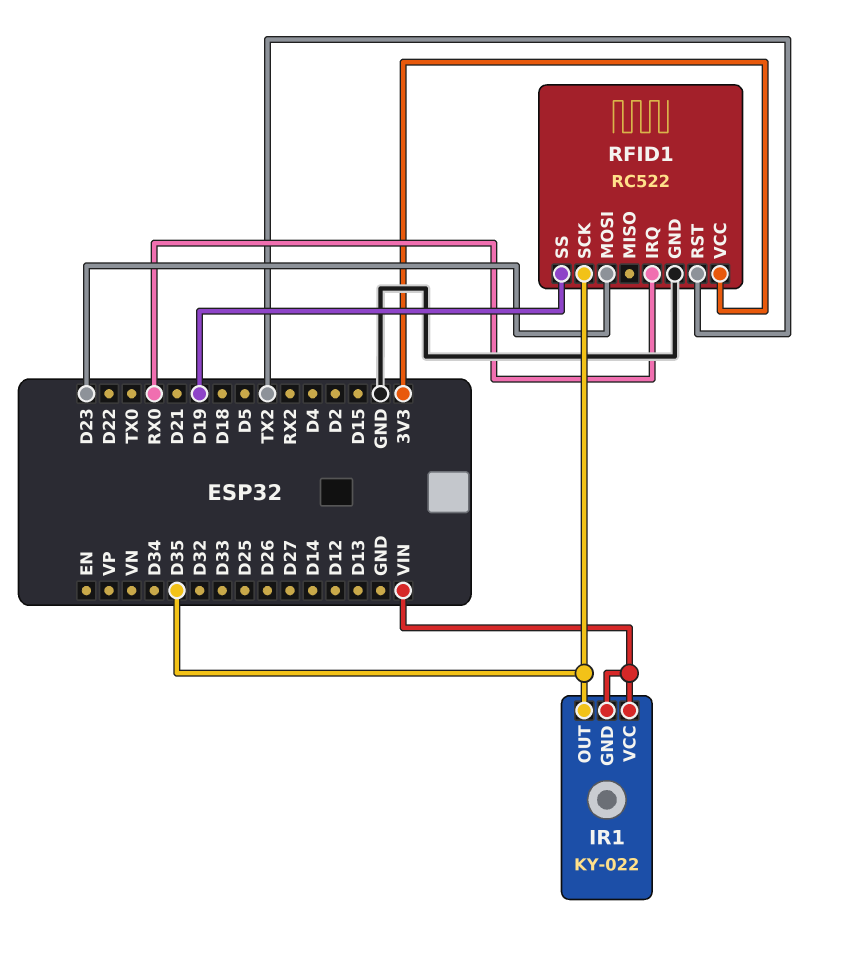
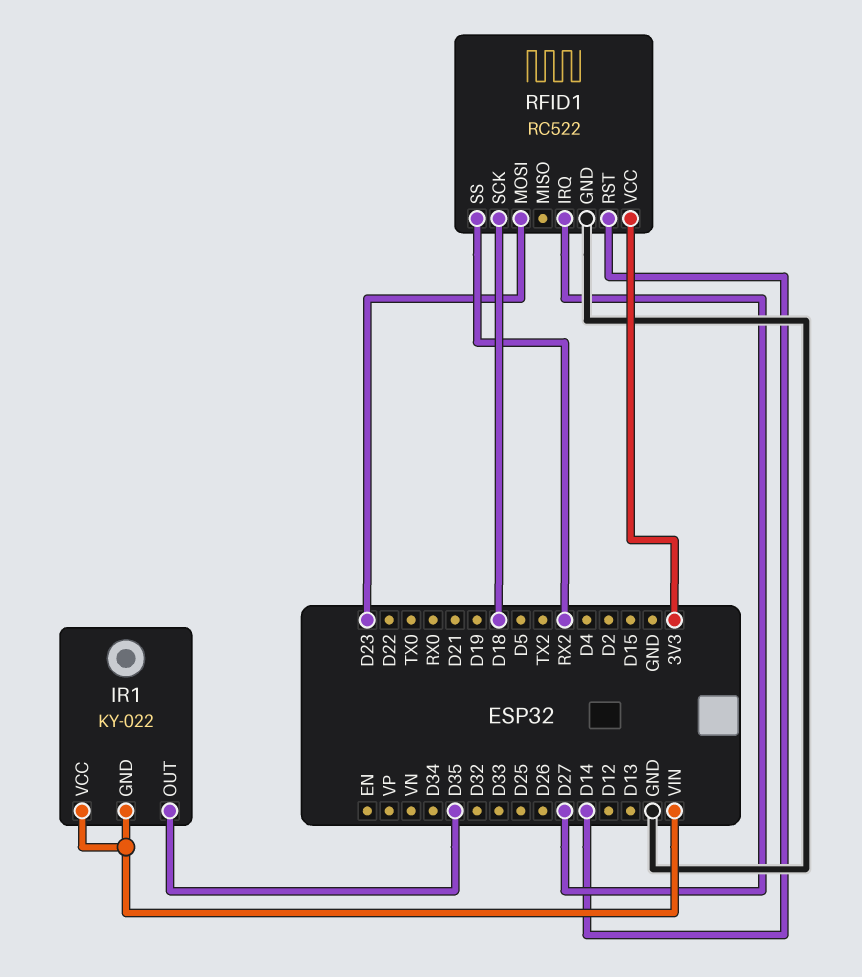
RFID1 pin IRQ: RX0 -> D27
RFID1 pin RST: TX2 -> D14
RFID1 pin SCK: D35 -> D18
RFID1 pin SS: D19 -> RX2

